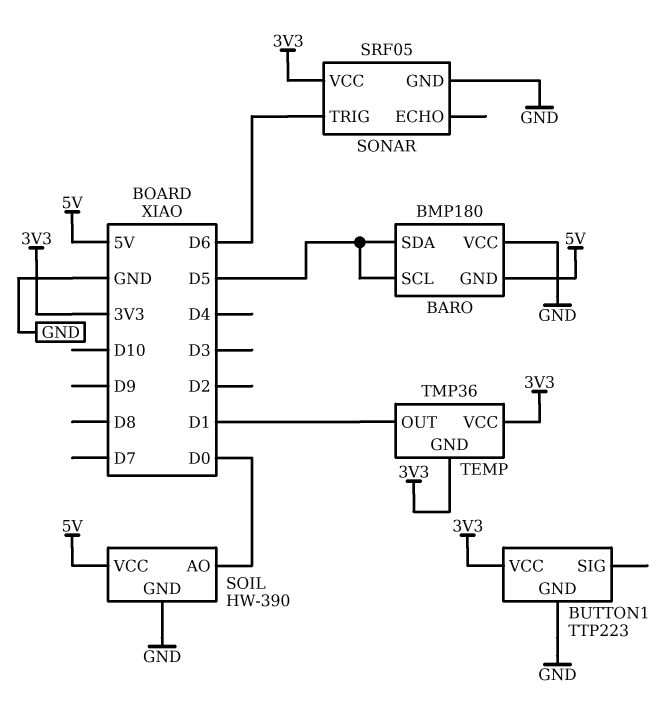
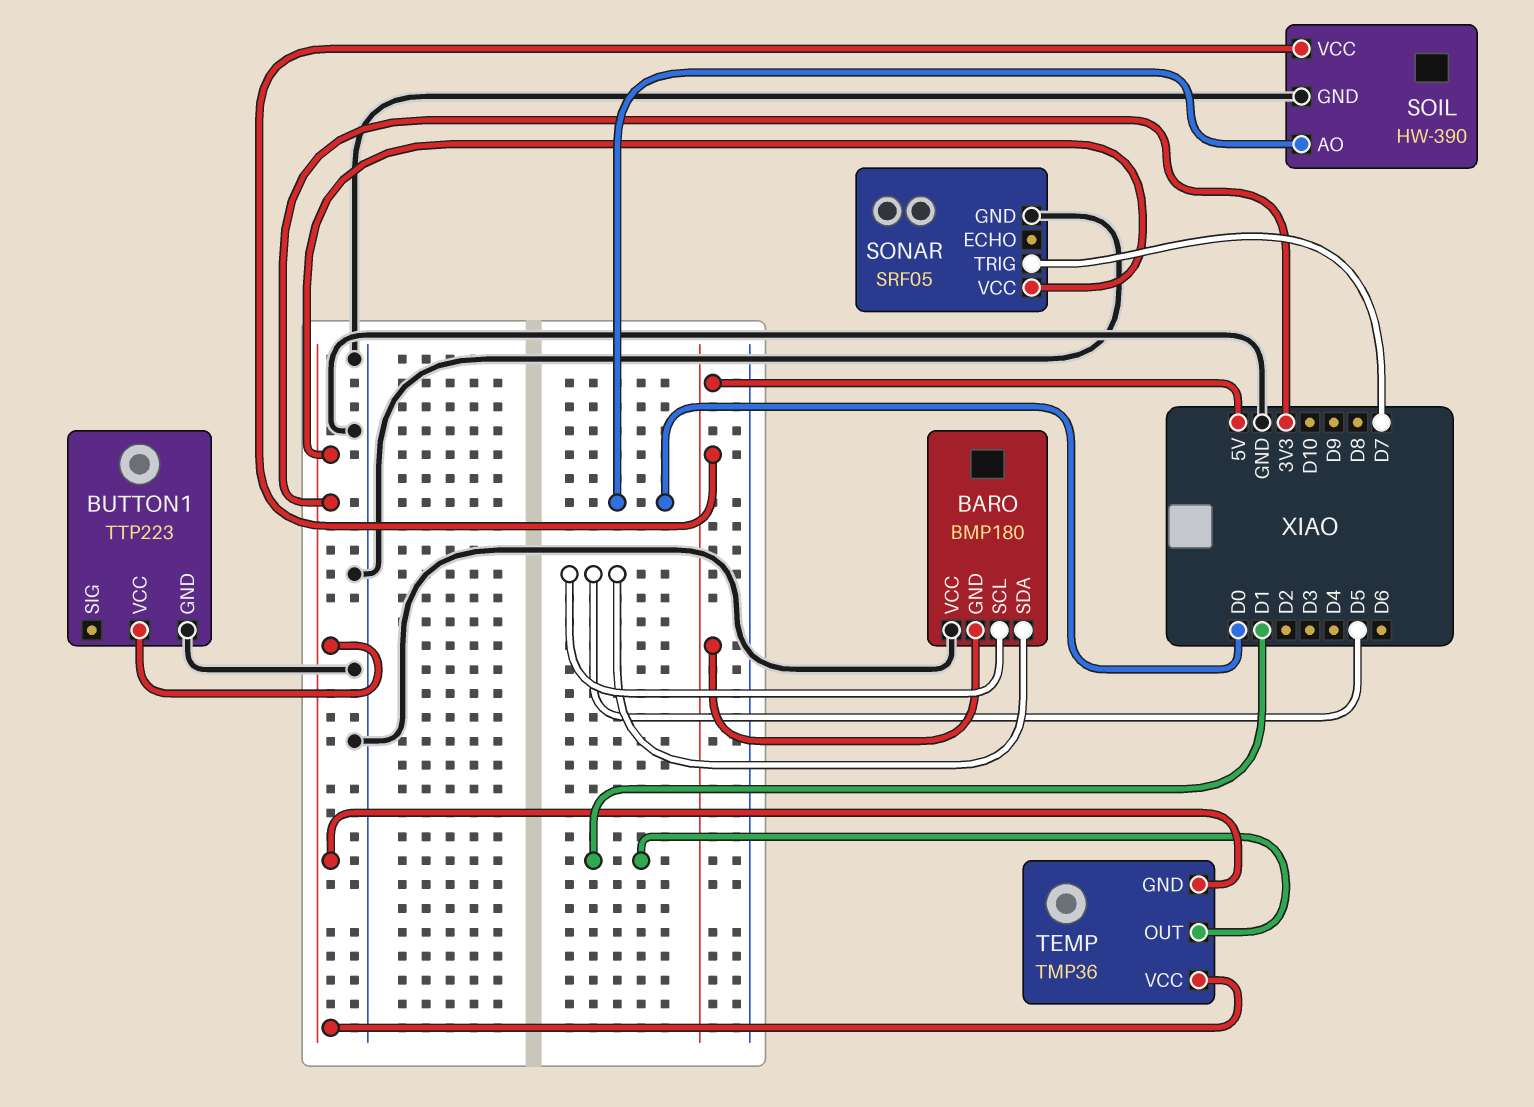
SONAR pin TRIG: D6 -> D7

